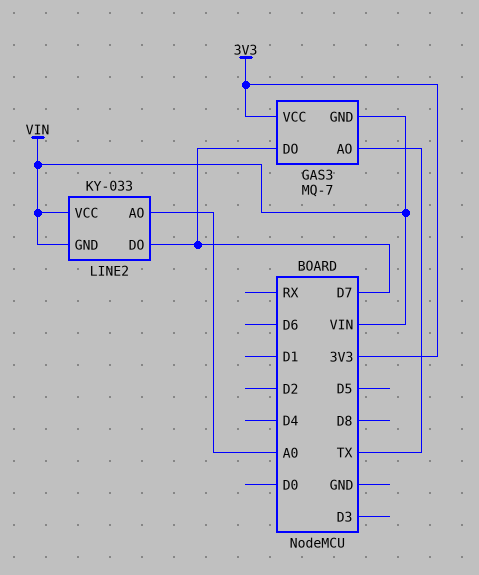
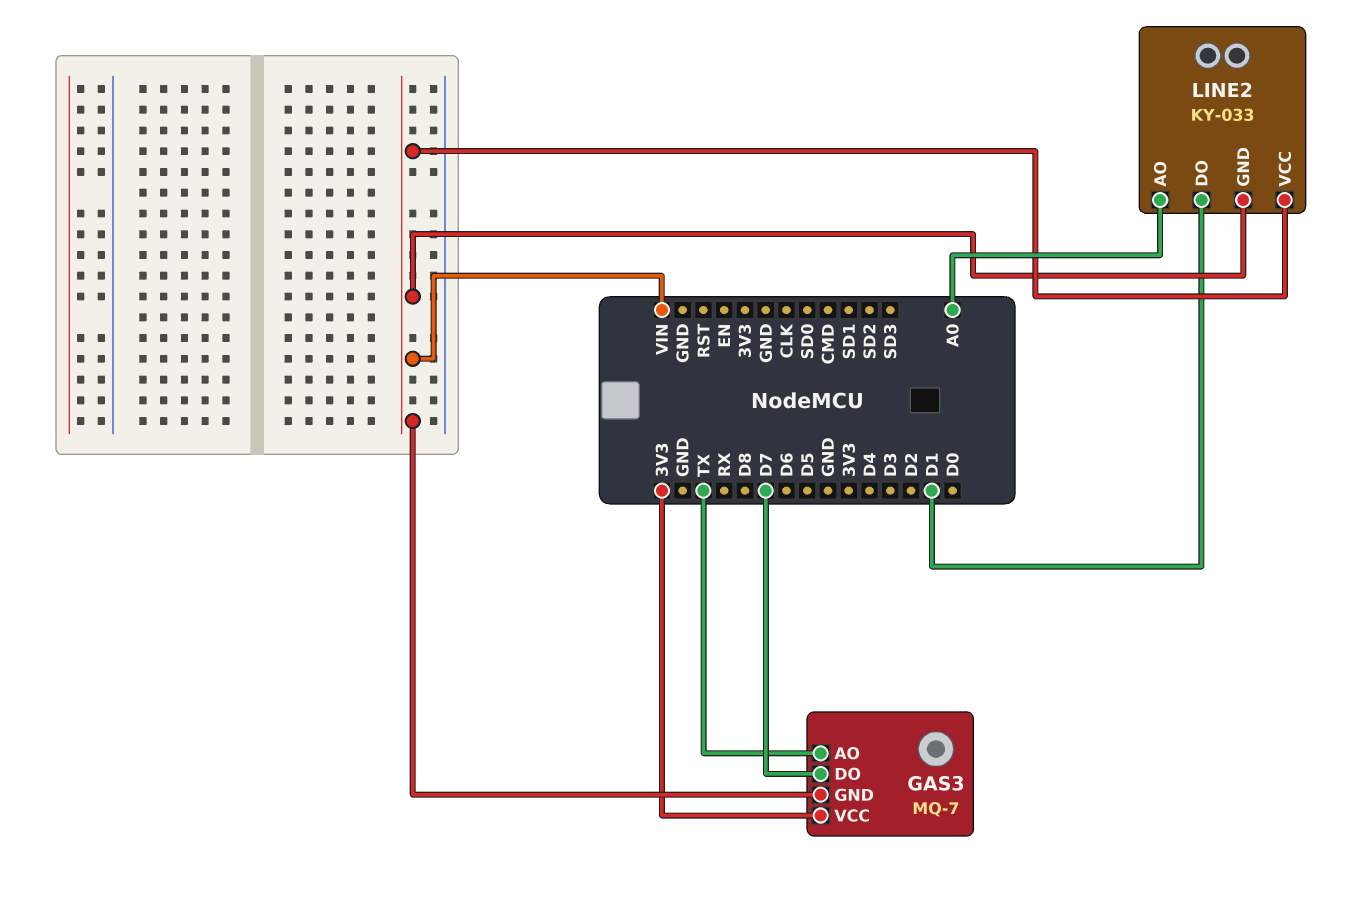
LINE2 pin DO: D7 -> D1

